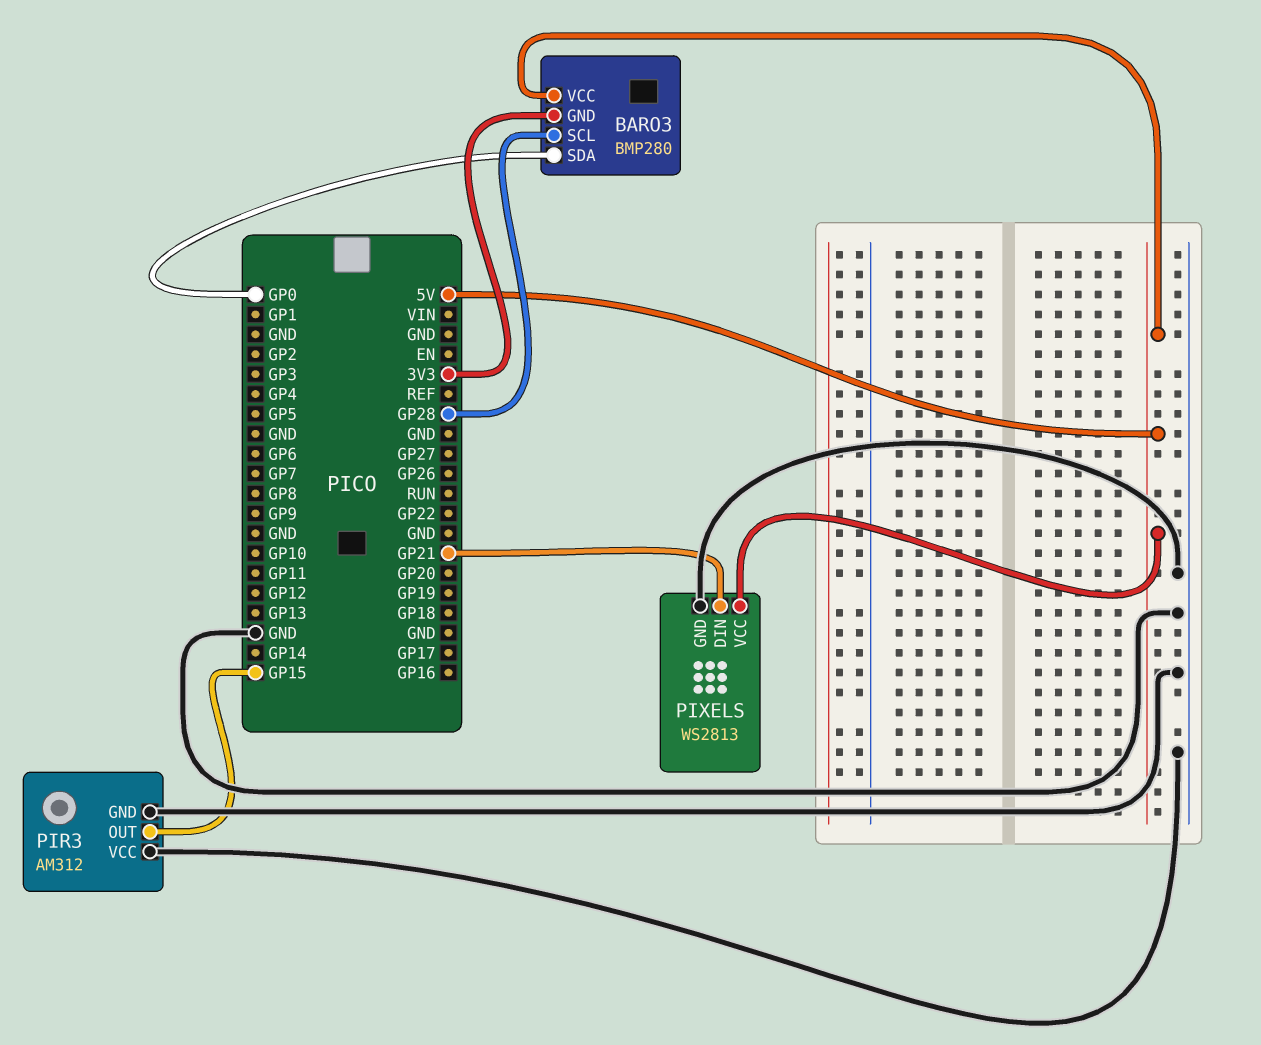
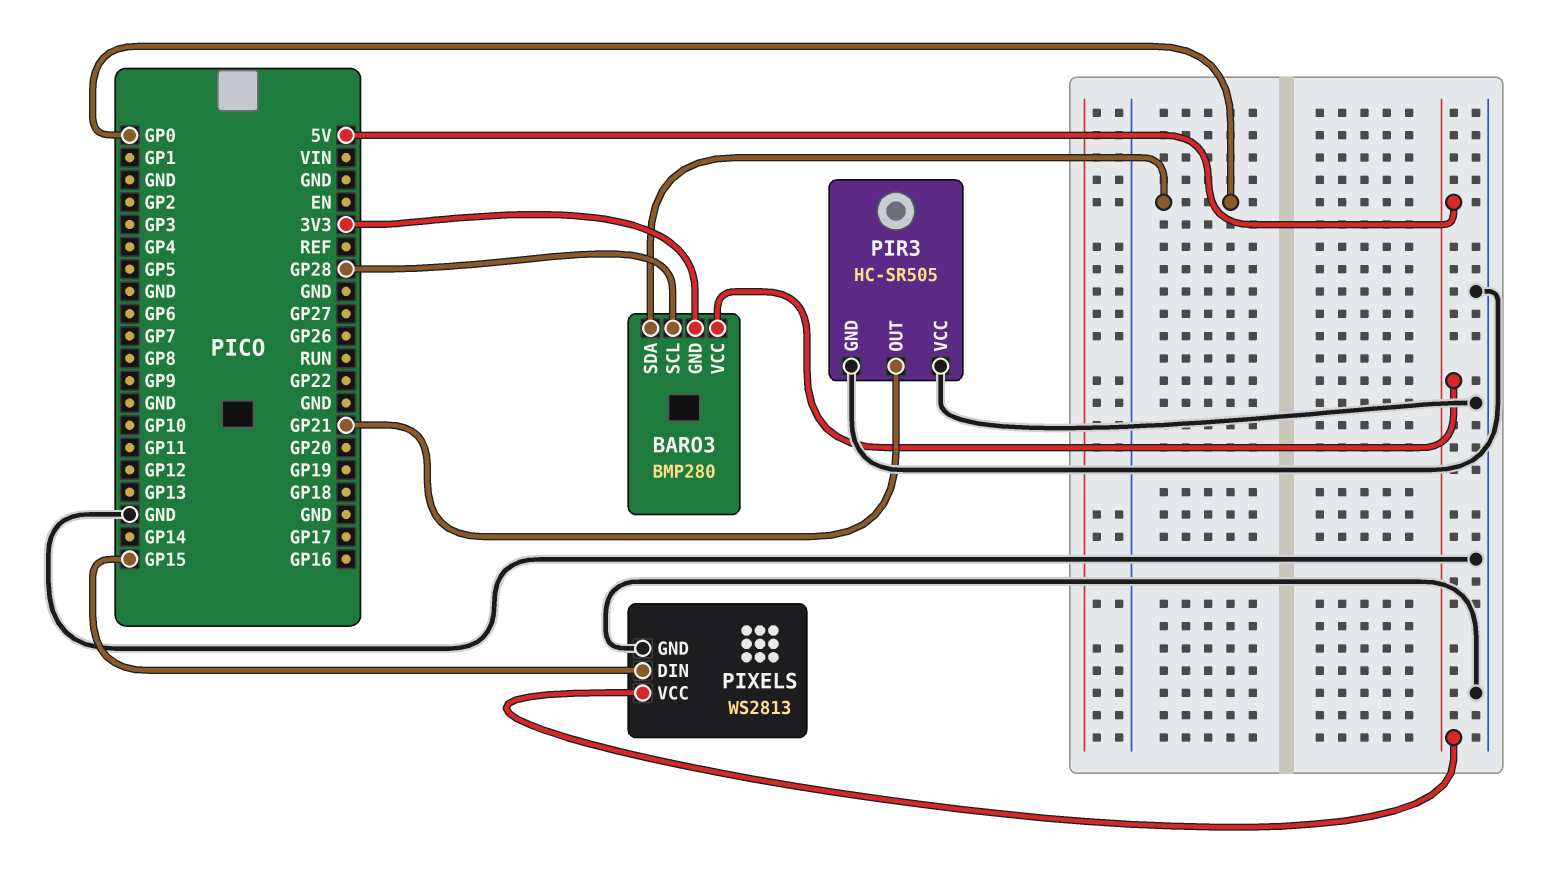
PIR3: AM312 -> HC-SR505
PIR3 pin OUT: GP15 -> GP21
PIXELS pin DIN: GP21 -> GP15

